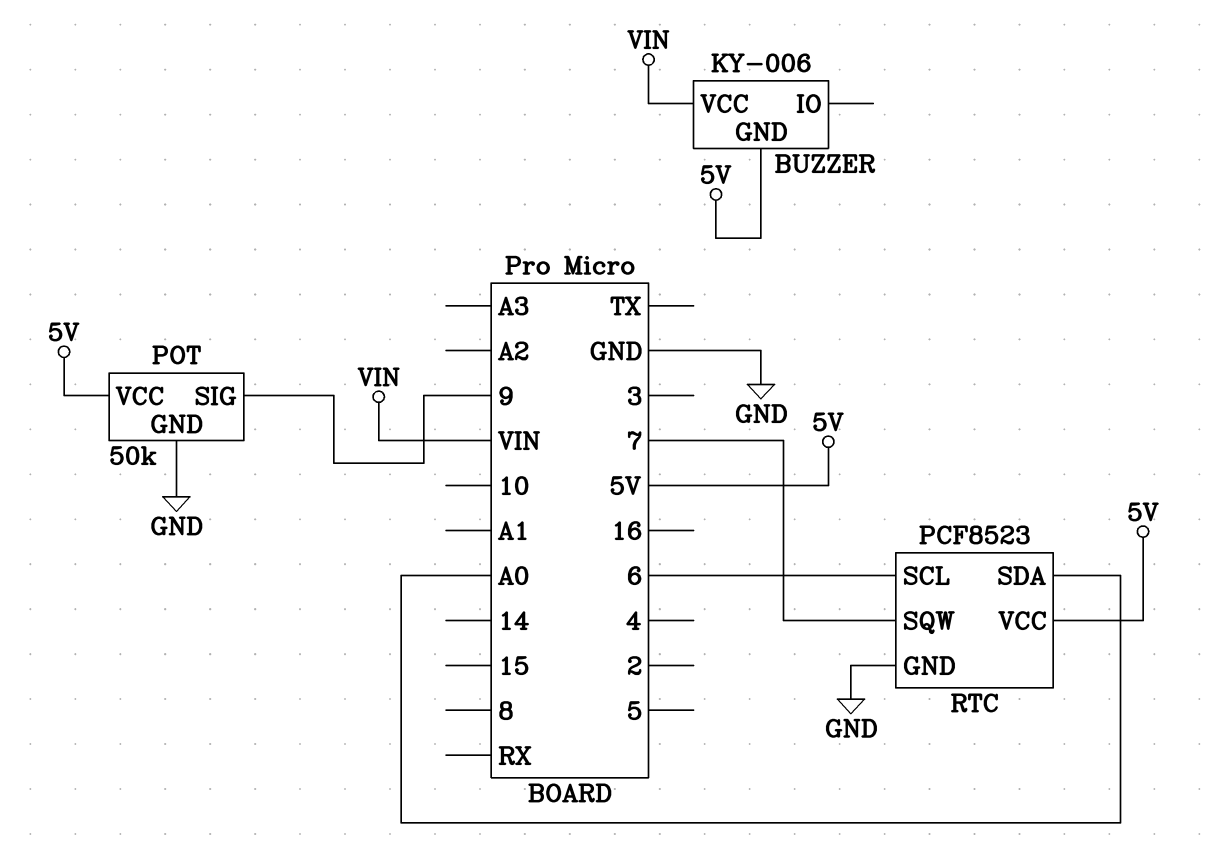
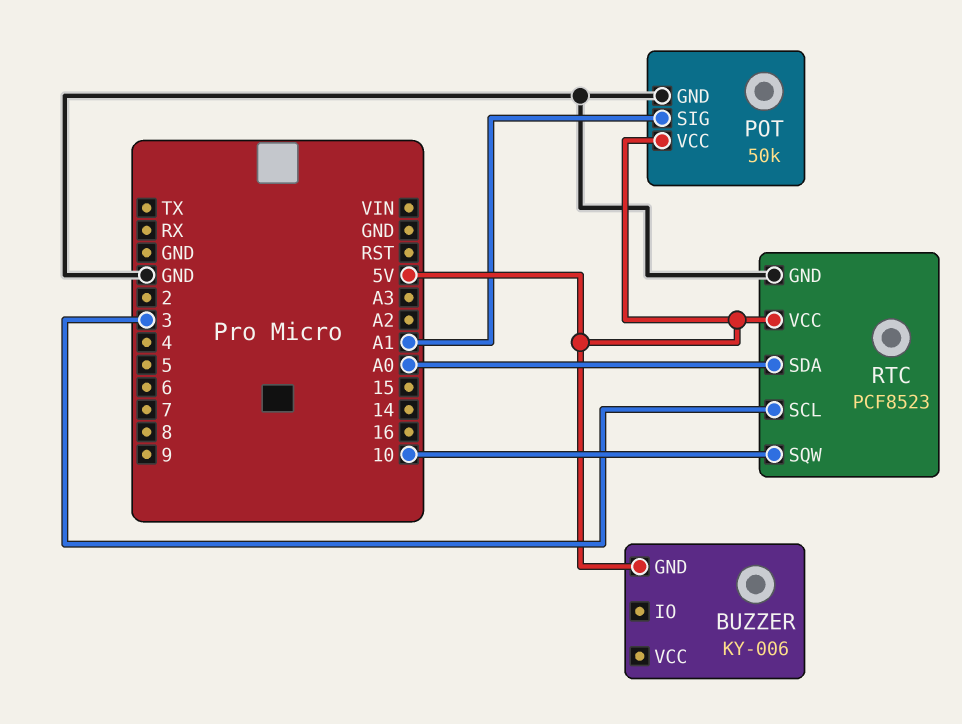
BUZZER pin VCC: VIN -> none
POT pin SIG: 9 -> A1
RTC pin SCL: 6 -> 3
RTC pin SQW: 7 -> 10

